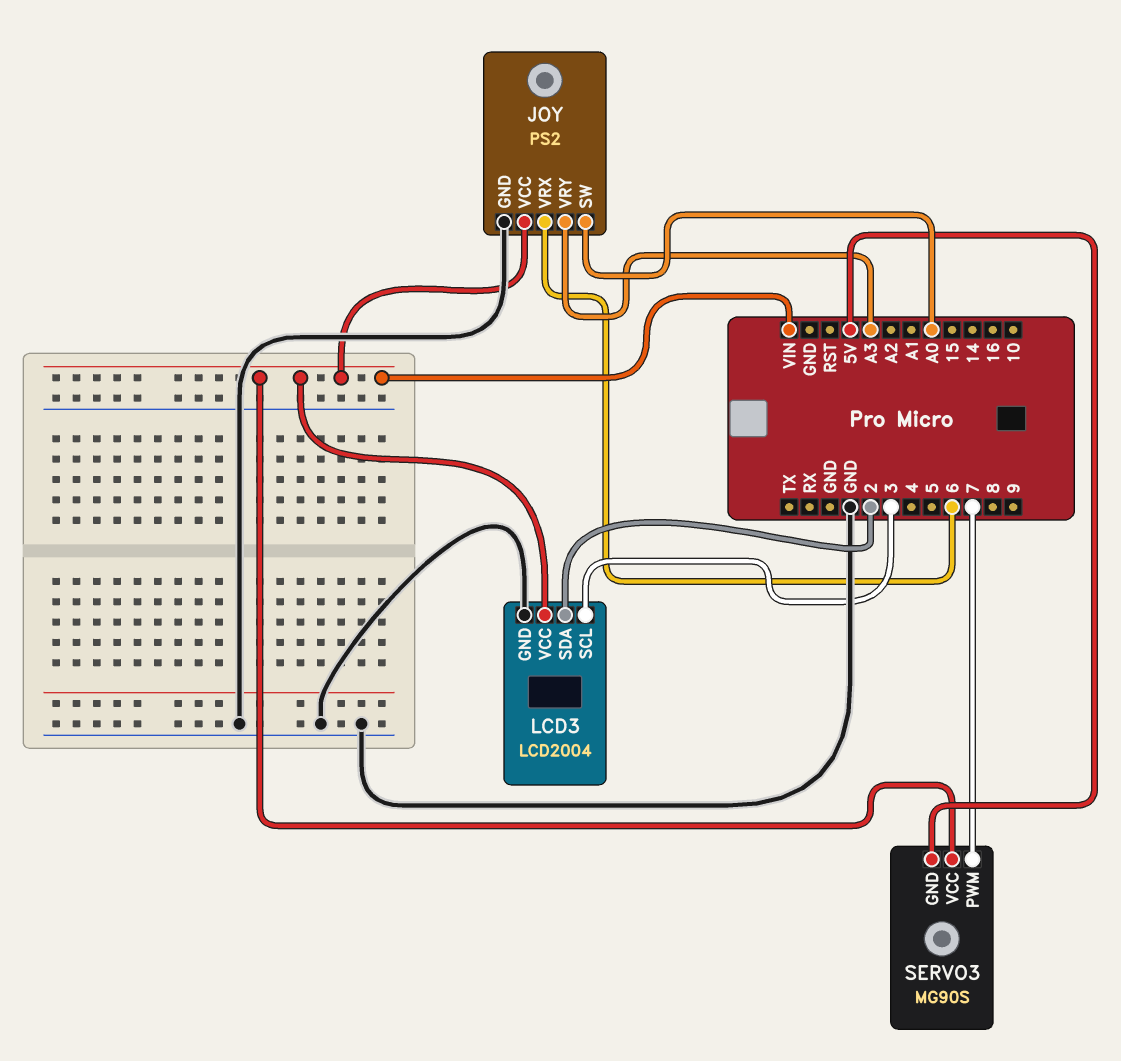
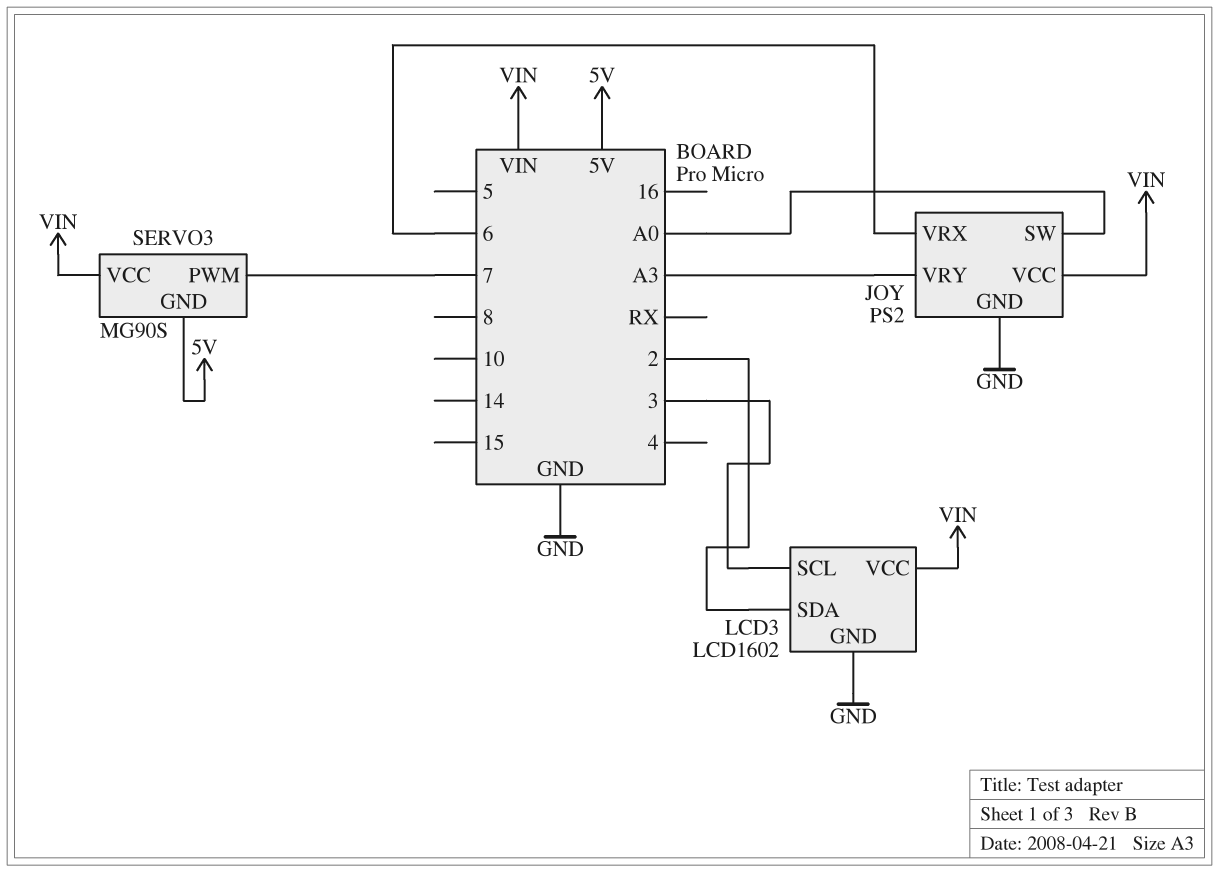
LCD3: LCD2004 -> LCD1602

